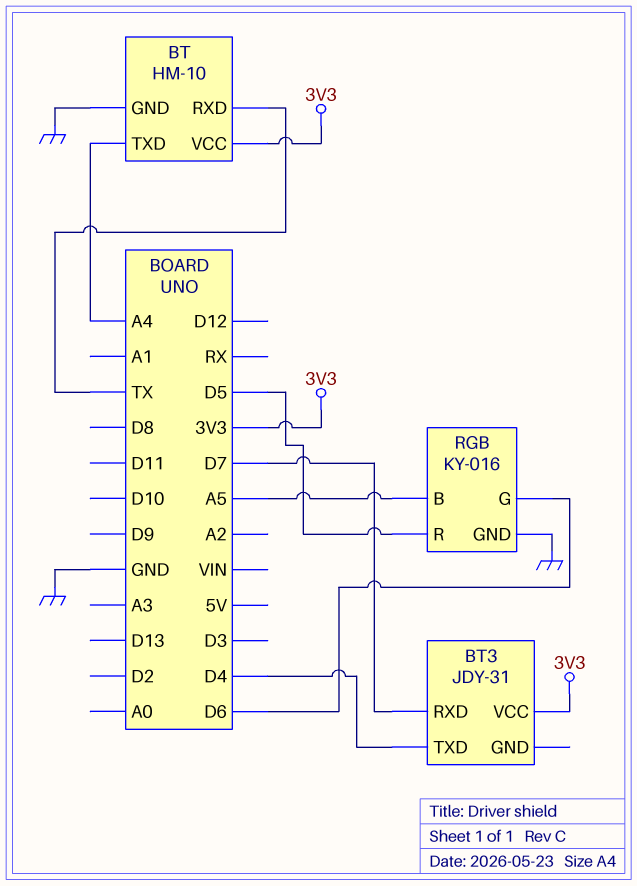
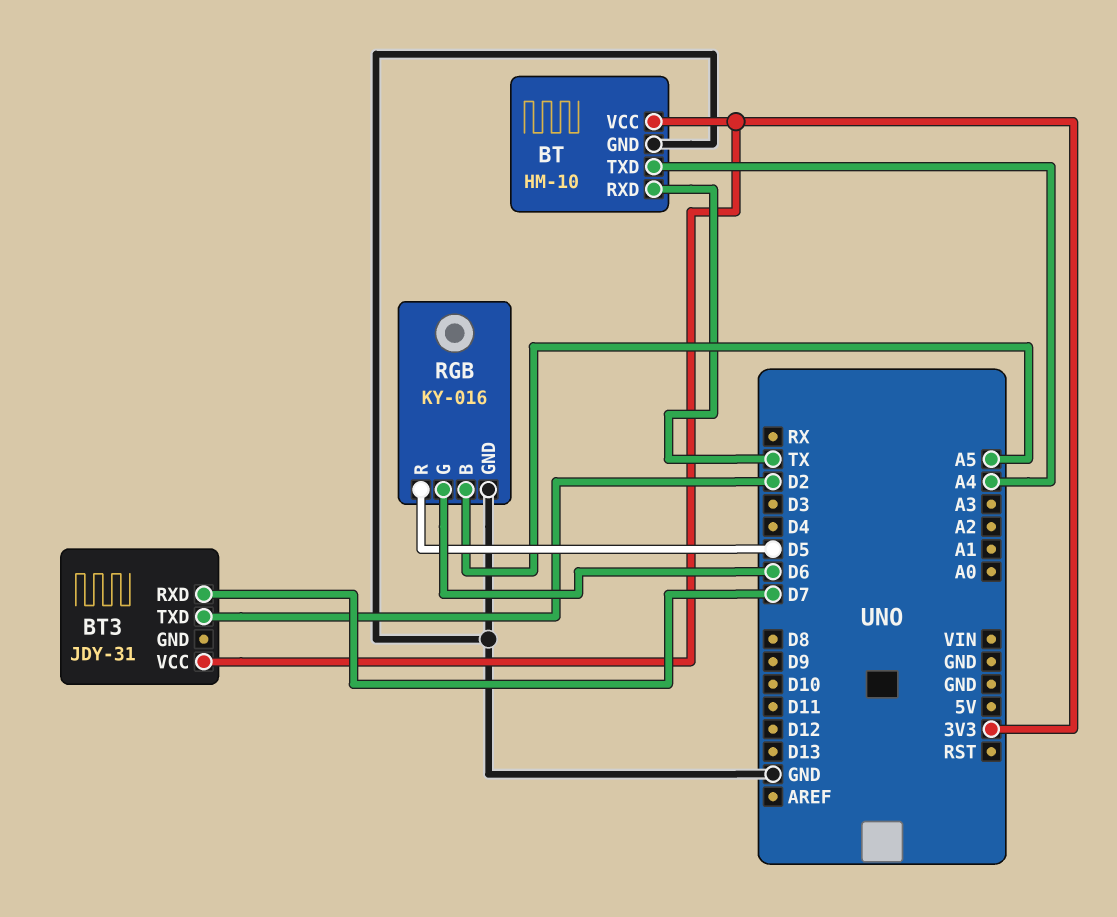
BT3 pin TXD: D4 -> D2

